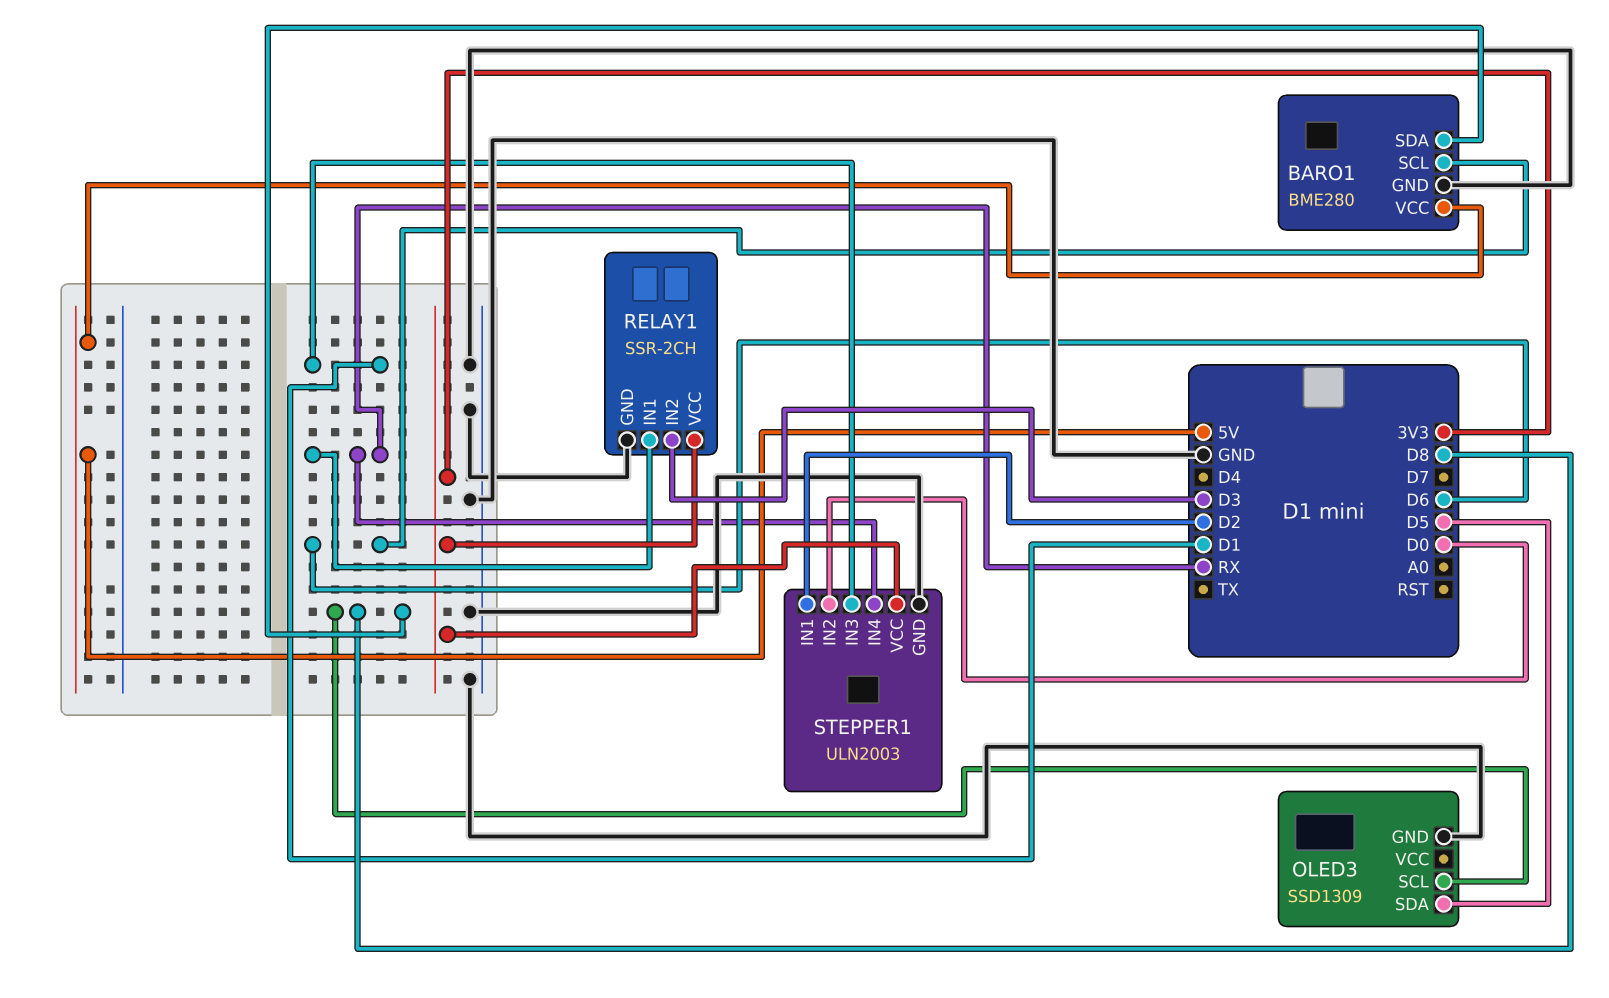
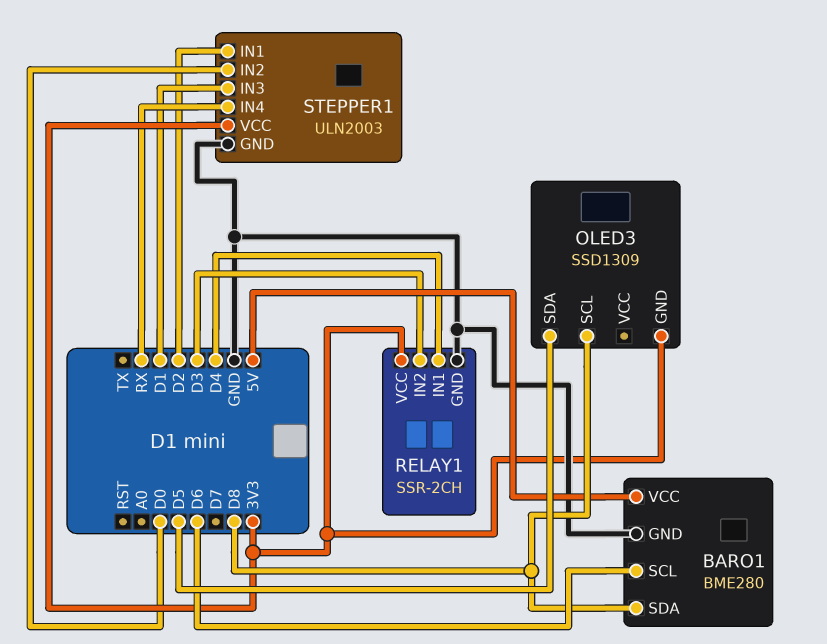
OLED3 pin GND: GND -> 3V3
RELAY1 pin IN1: RX -> D4

